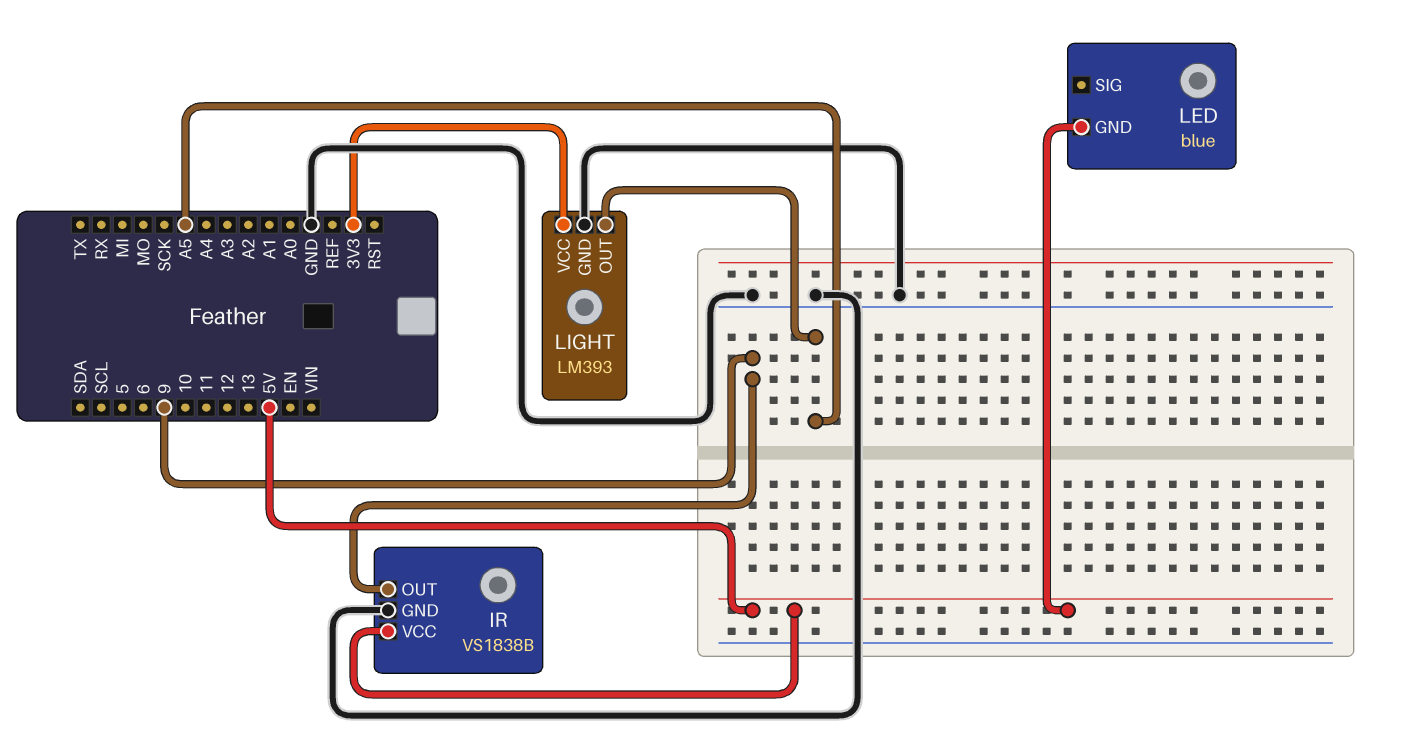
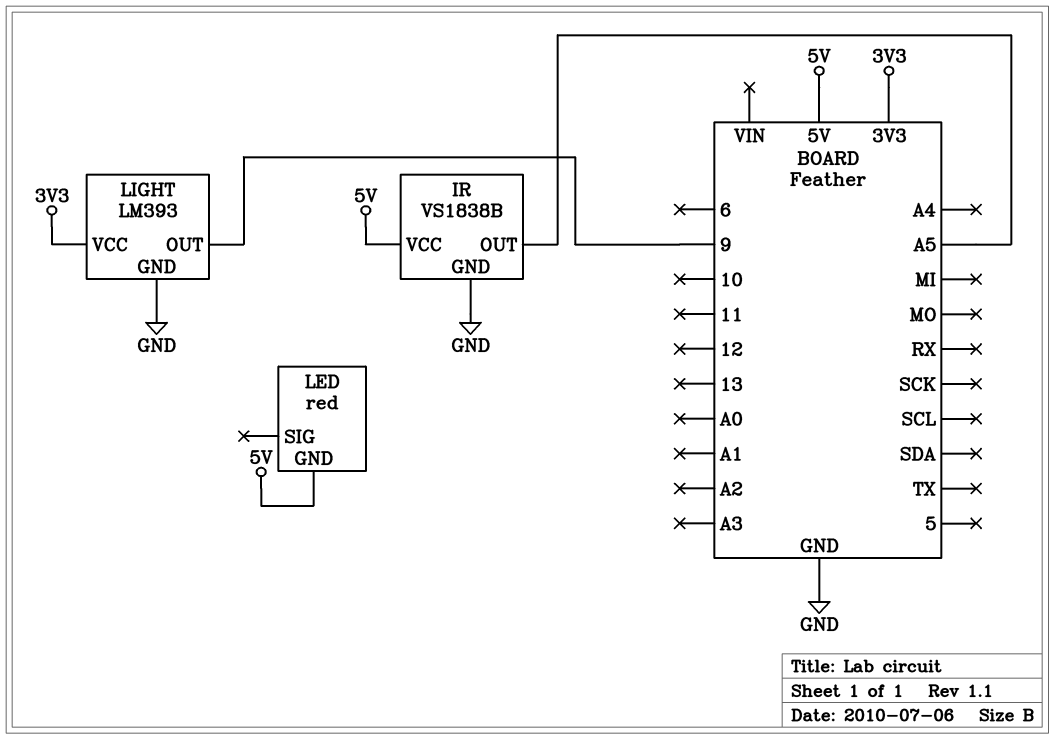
IR pin OUT: 9 -> A5
LED: blue -> red
LIGHT pin OUT: A5 -> 9

